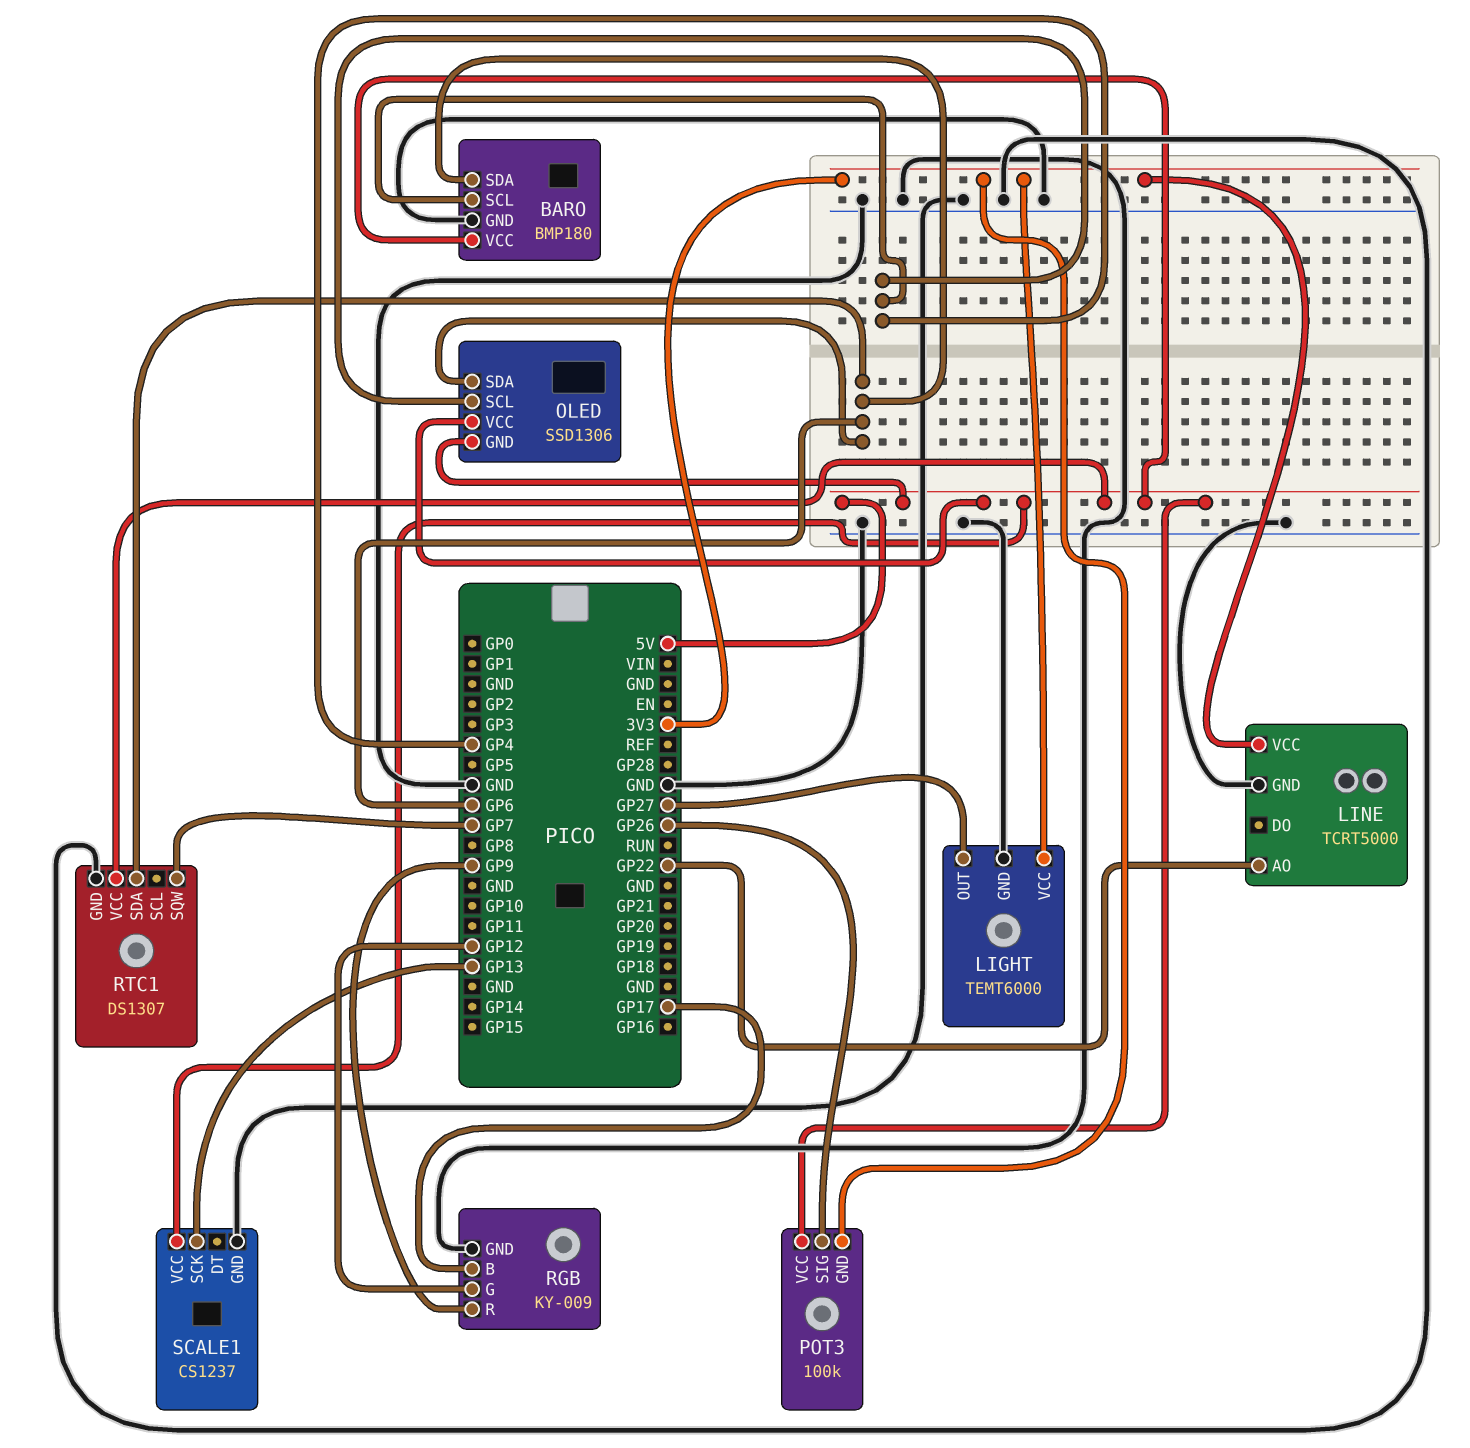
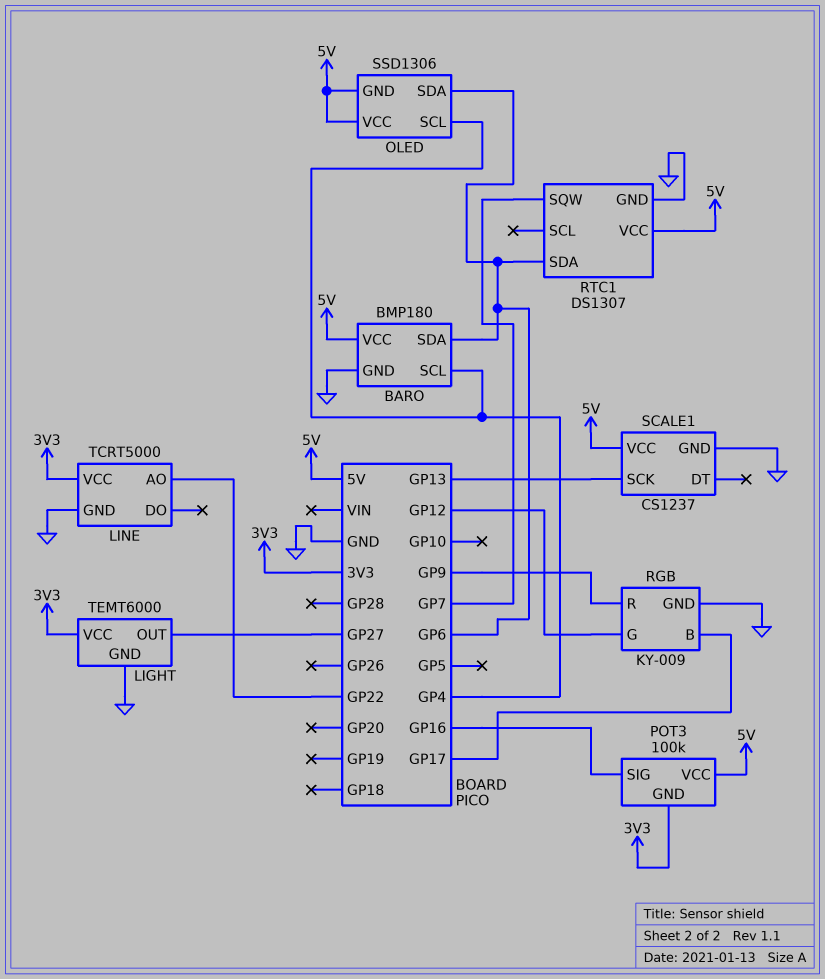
POT3 pin SIG: GP26 -> GP16

